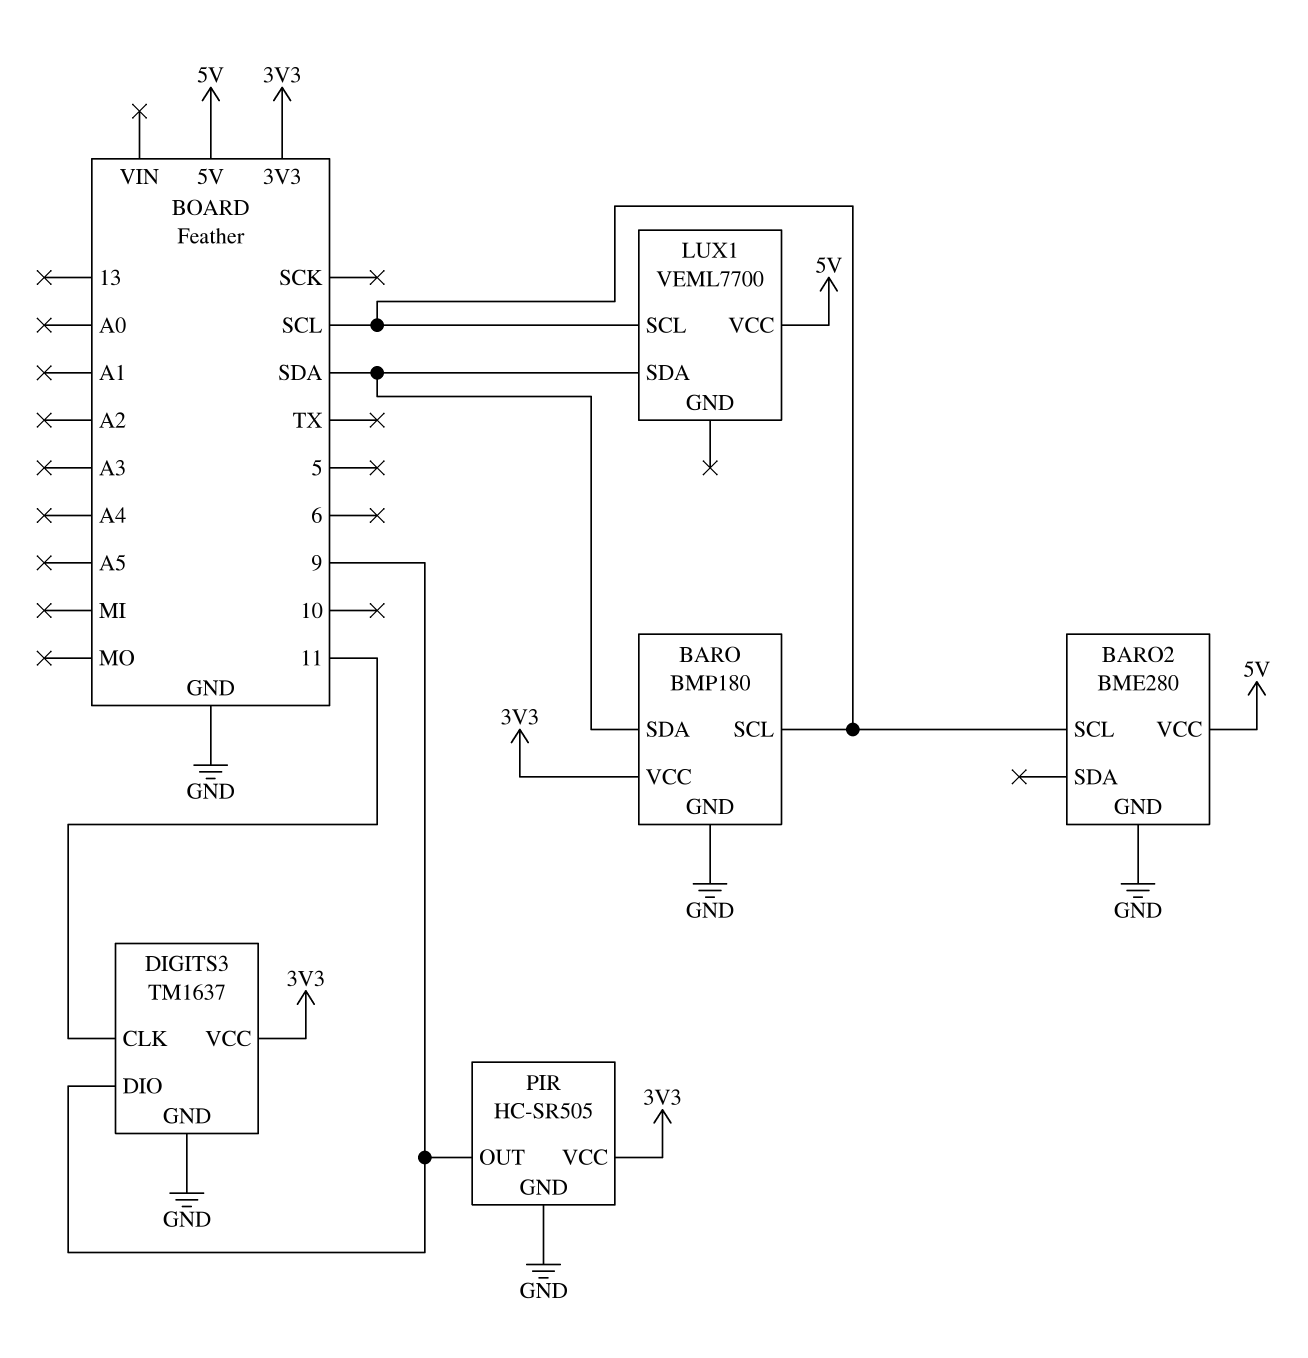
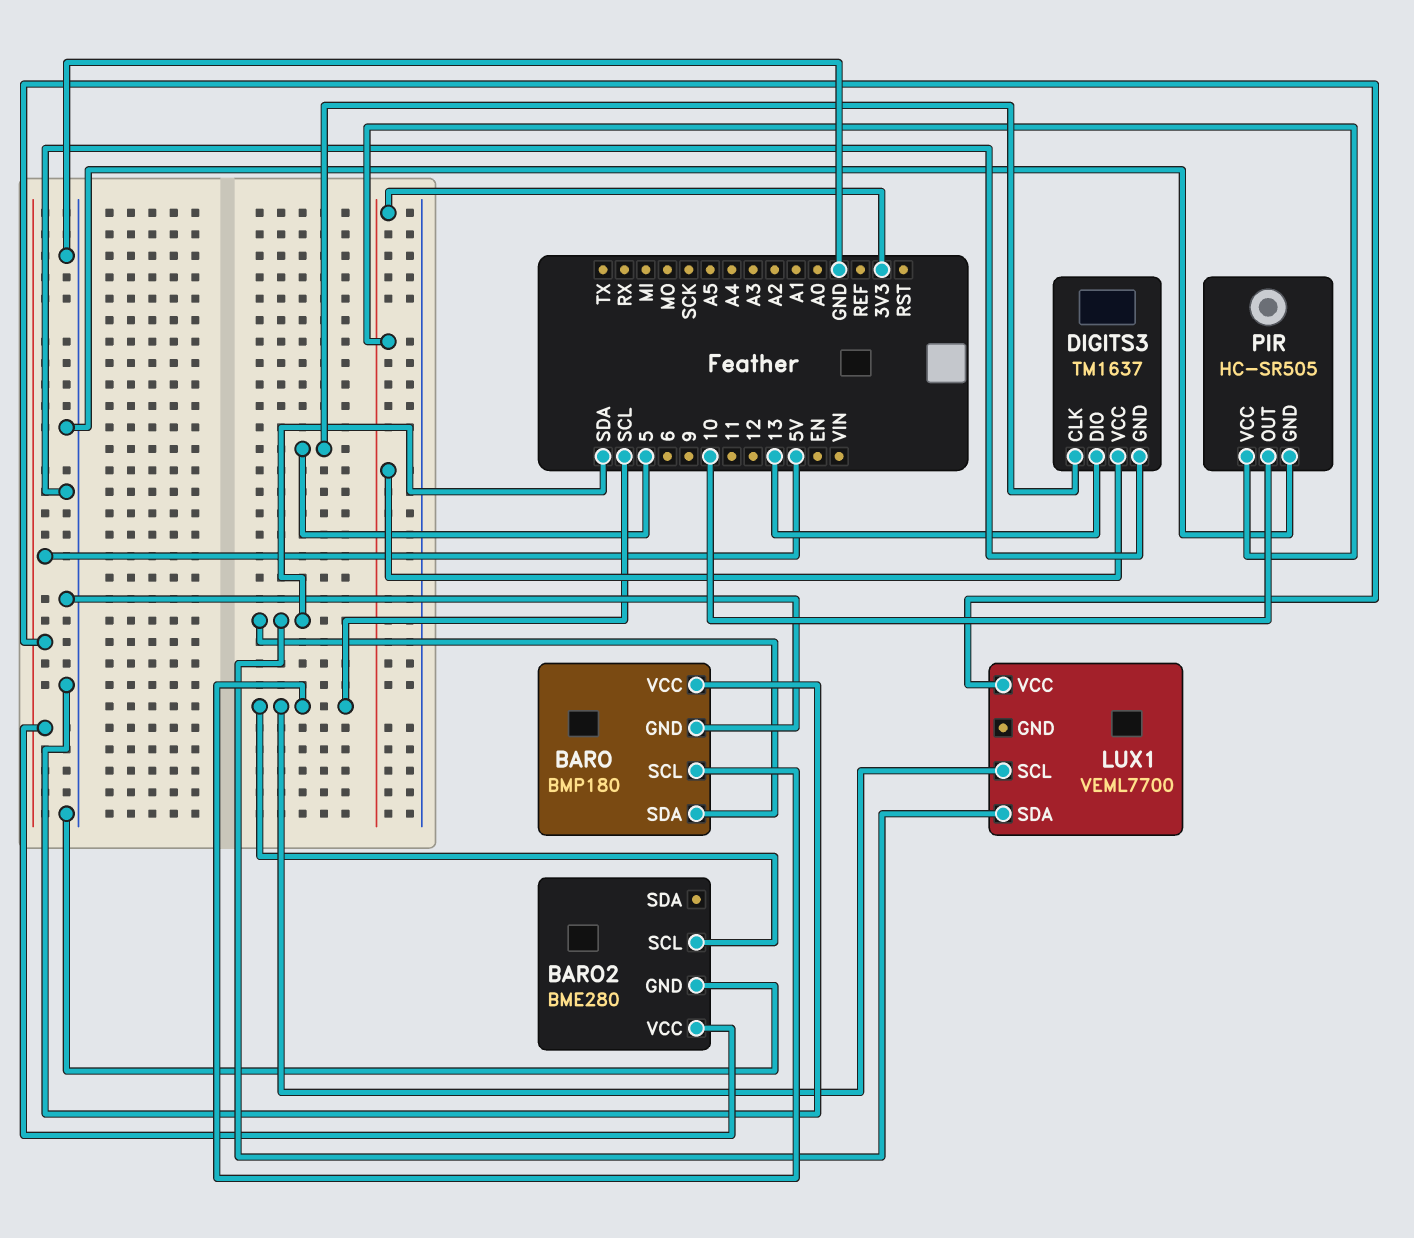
BARO pin VCC: 3V3 -> GND
DIGITS3 pin CLK: 11 -> 5
DIGITS3 pin DIO: 9 -> 13
PIR pin OUT: 9 -> 10

